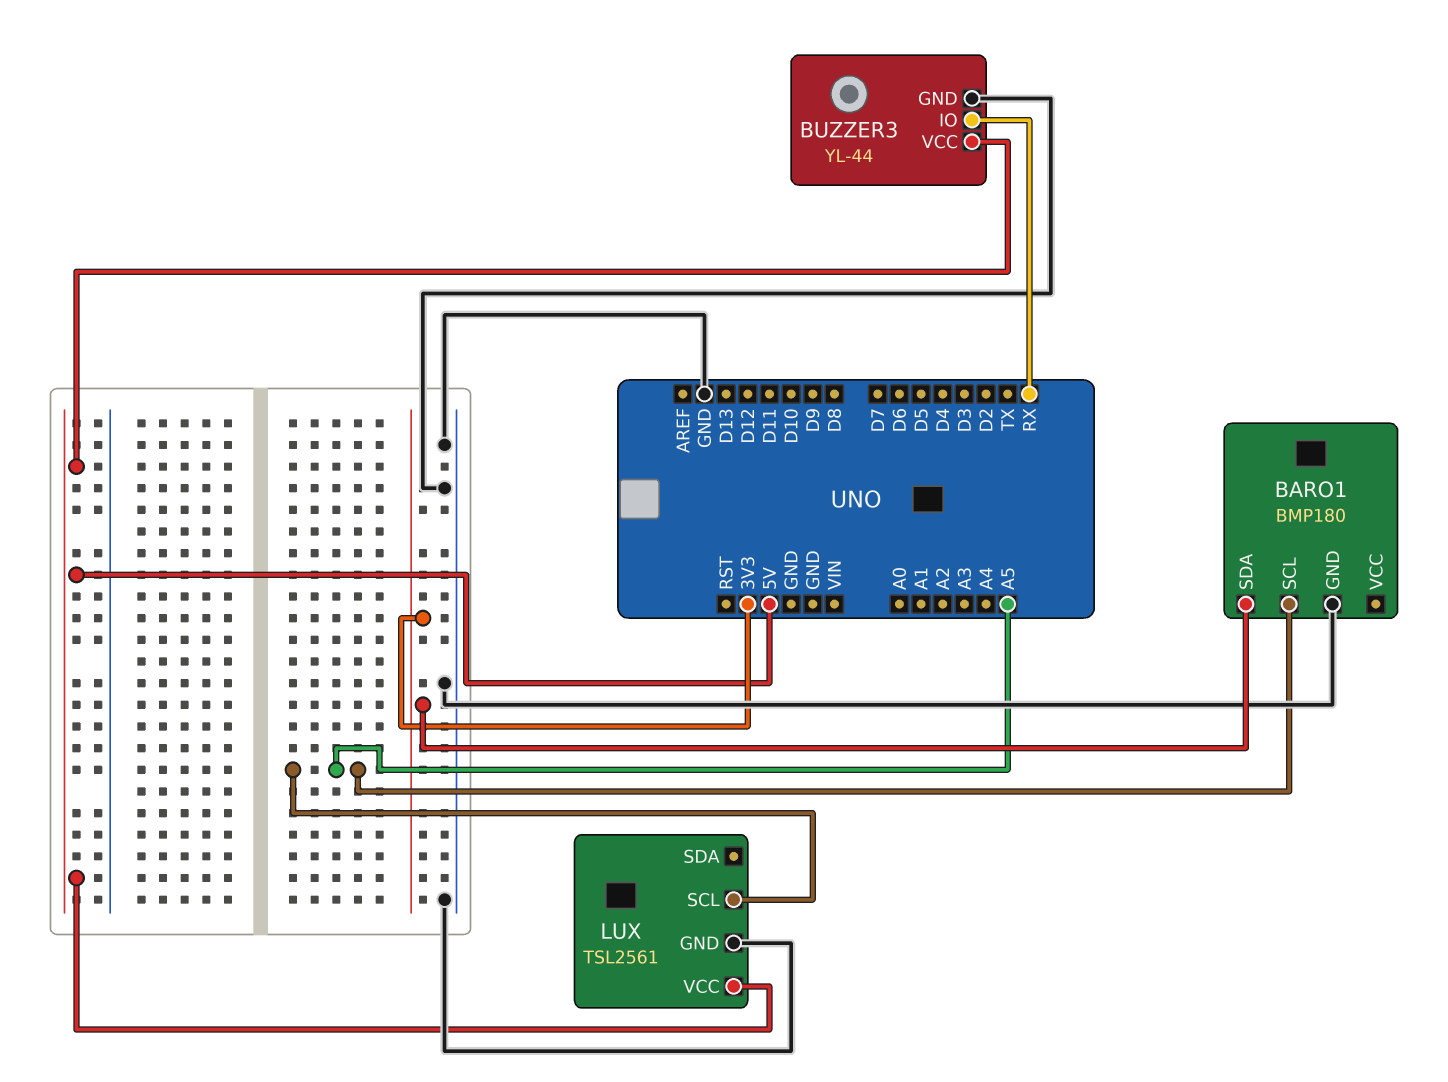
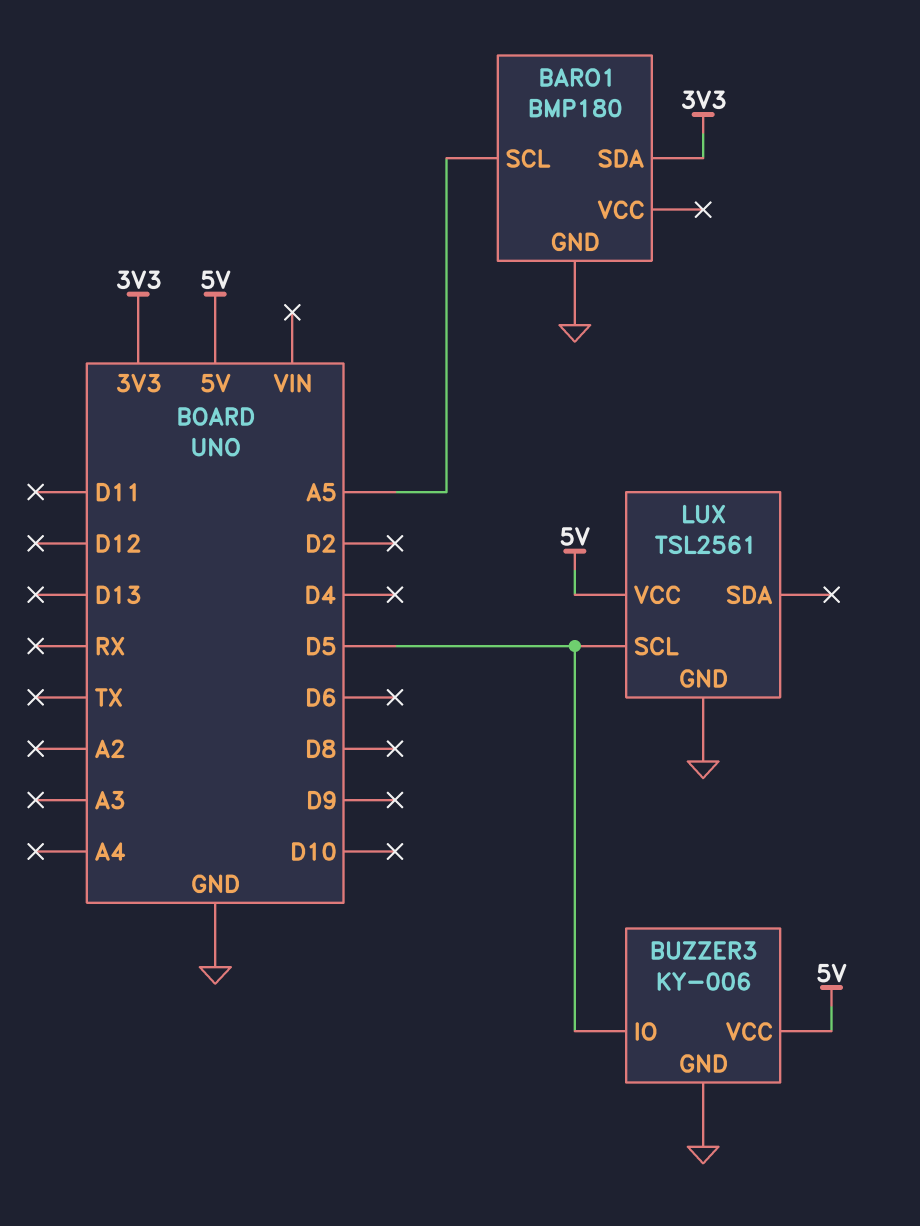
BUZZER3: YL-44 -> KY-006
BUZZER3 pin IO: RX -> D5
LUX pin SCL: A5 -> D5

